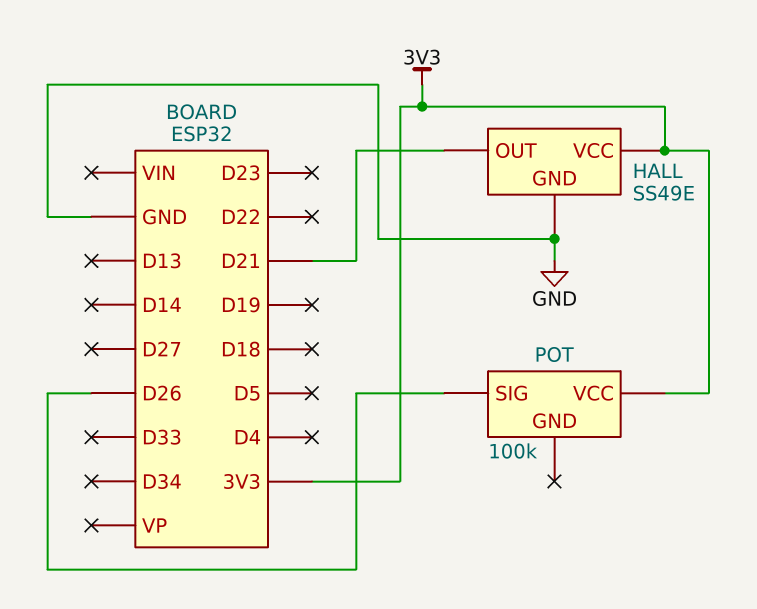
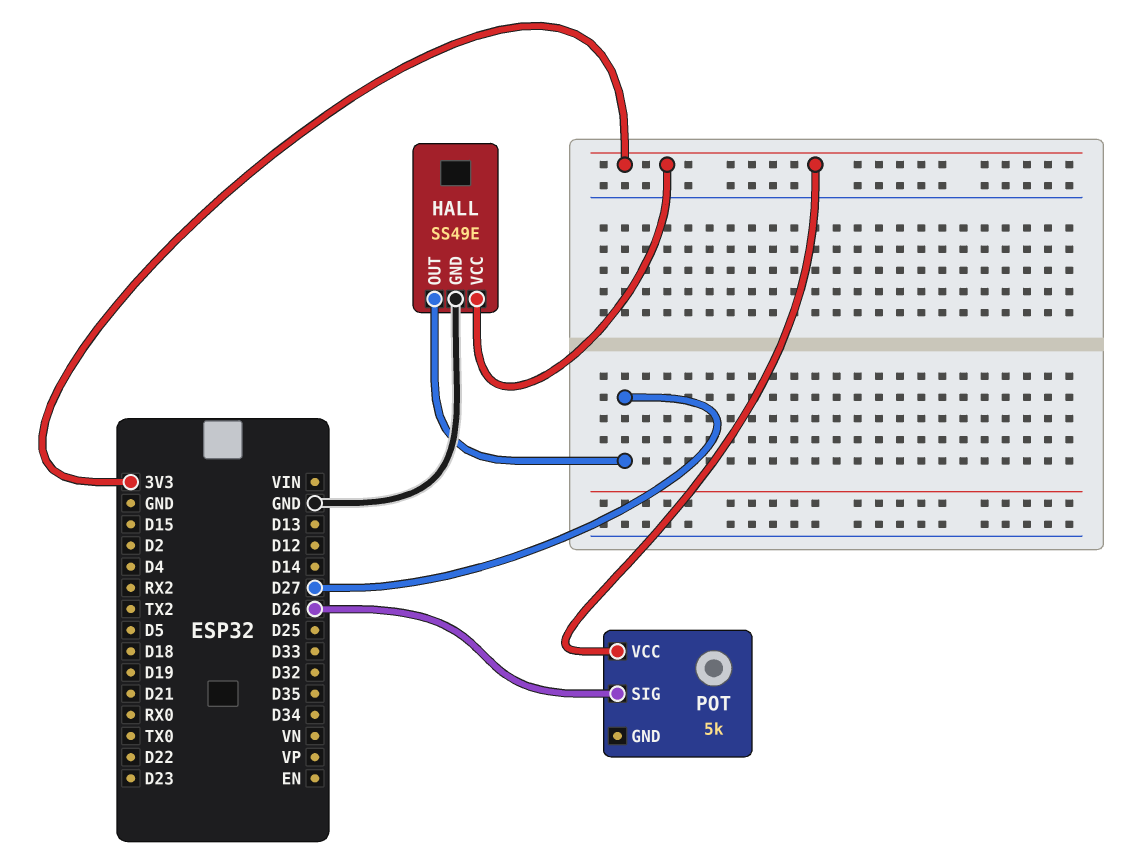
HALL pin OUT: D21 -> D27
POT: 100k -> 5k

